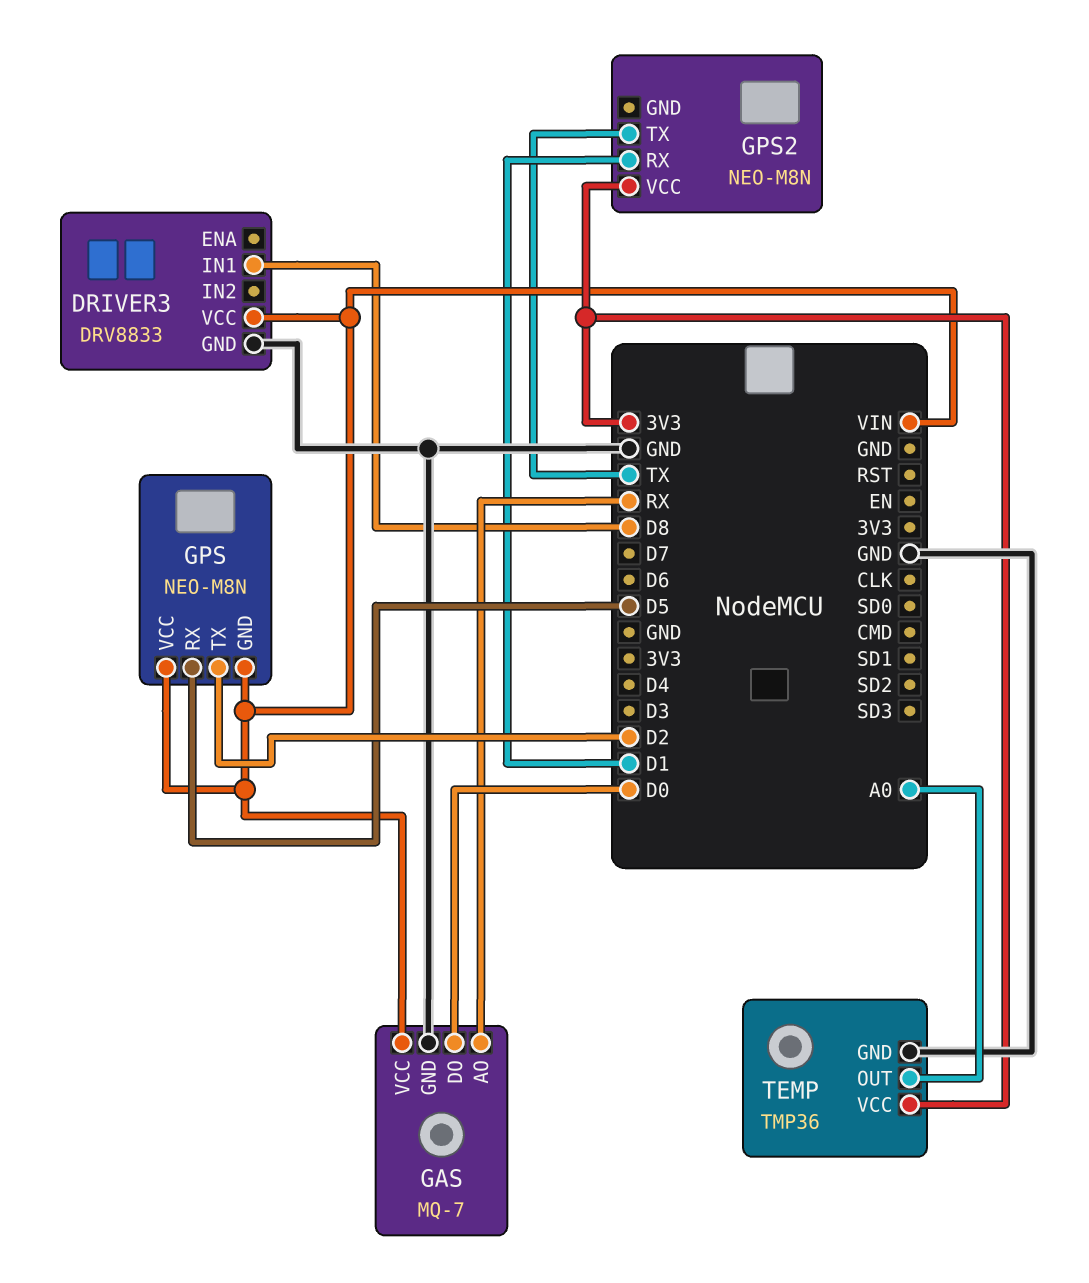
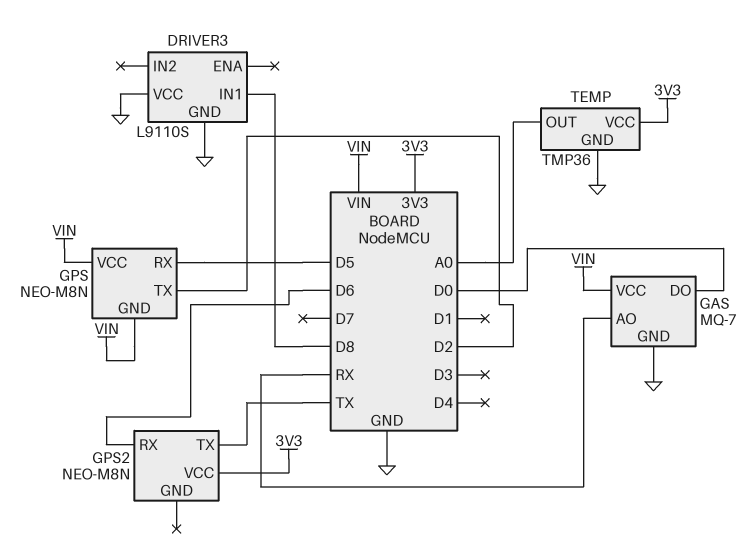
DRIVER3: DRV8833 -> L9110S
DRIVER3 pin VCC: VIN -> GND
GPS2 pin RX: D1 -> D6

